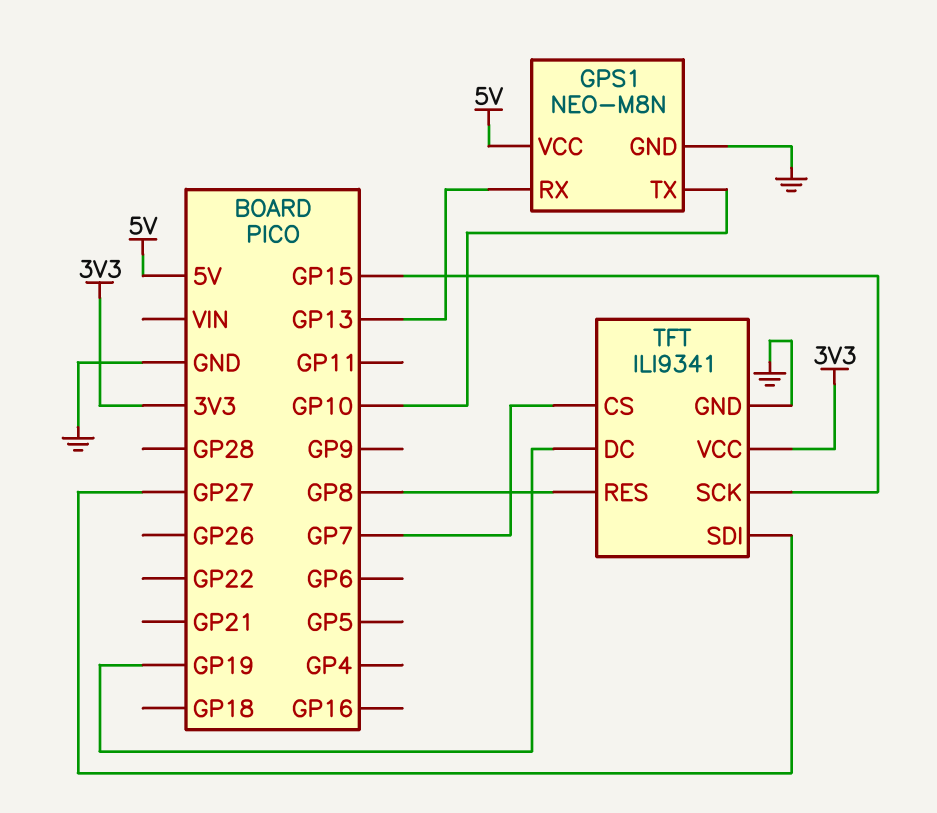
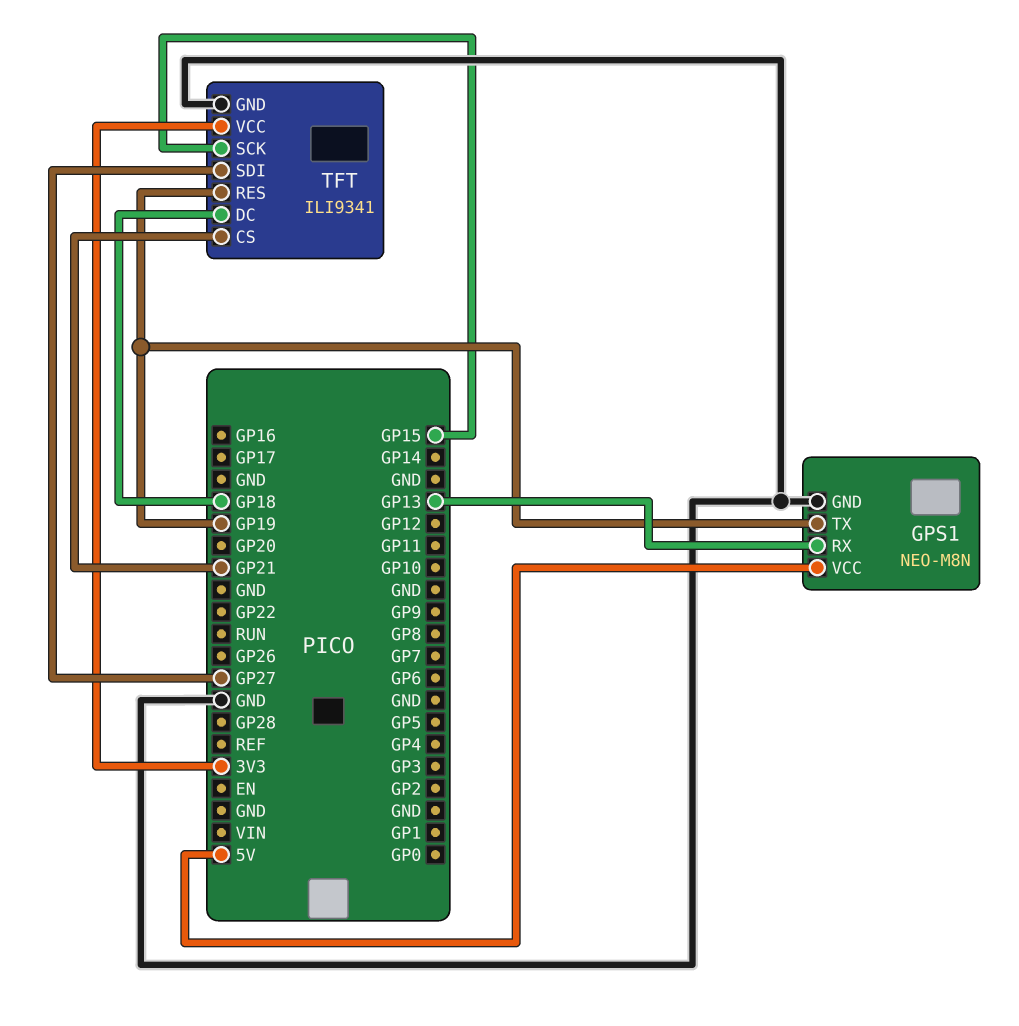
GPS1 pin TX: GP10 -> GP19
TFT pin CS: GP7 -> GP21
TFT pin DC: GP19 -> GP18
TFT pin RES: GP8 -> GP19

